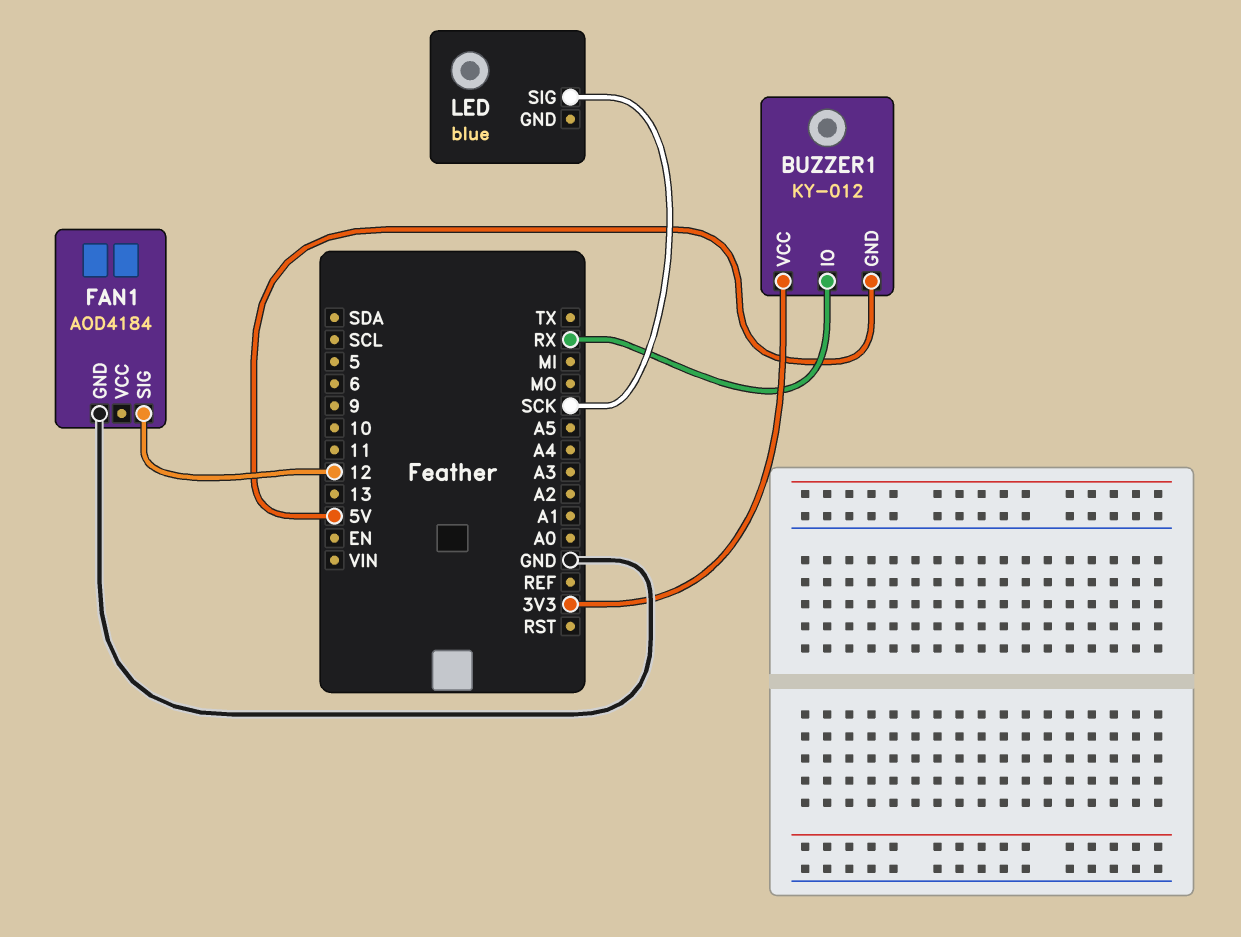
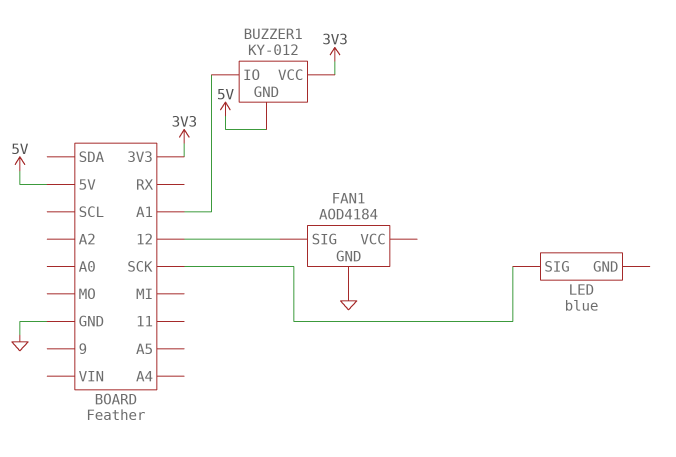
BUZZER1 pin IO: RX -> A1

